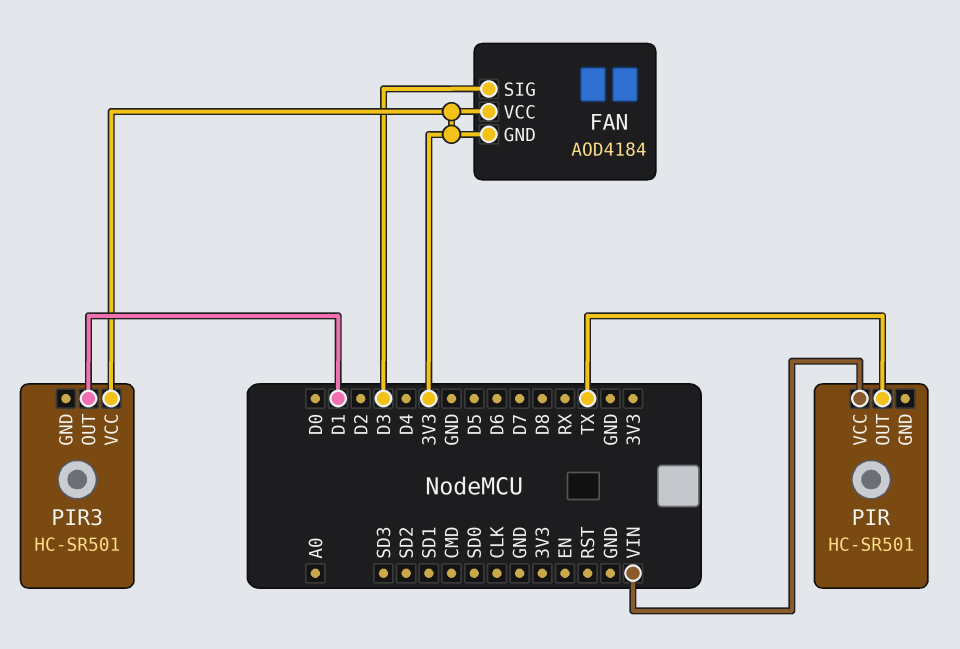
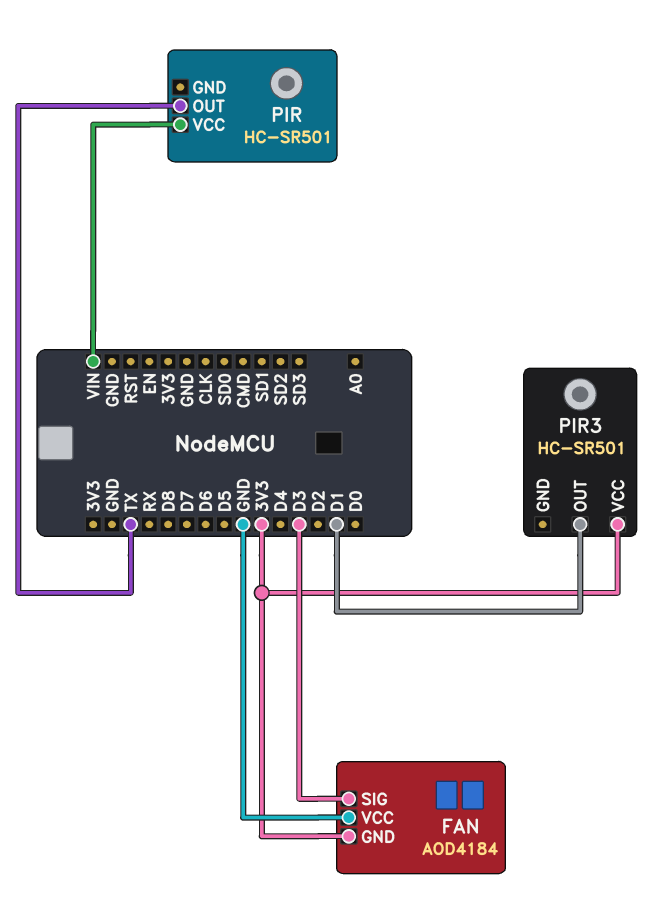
FAN pin VCC: 3V3 -> GND

